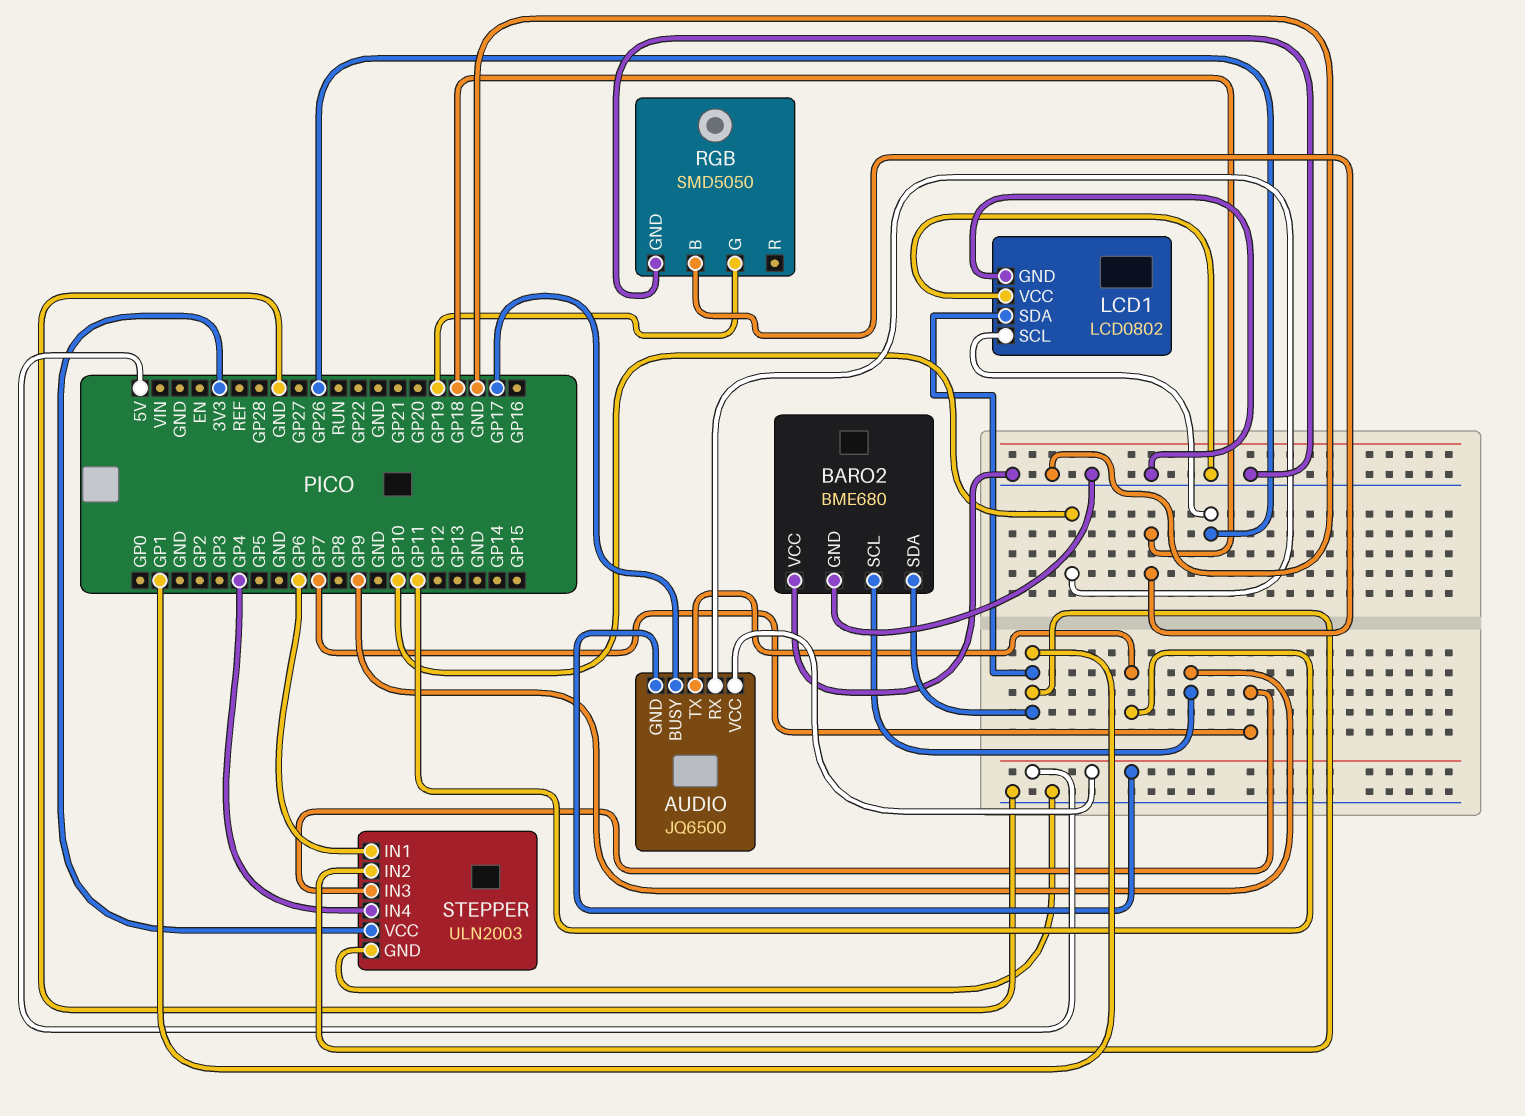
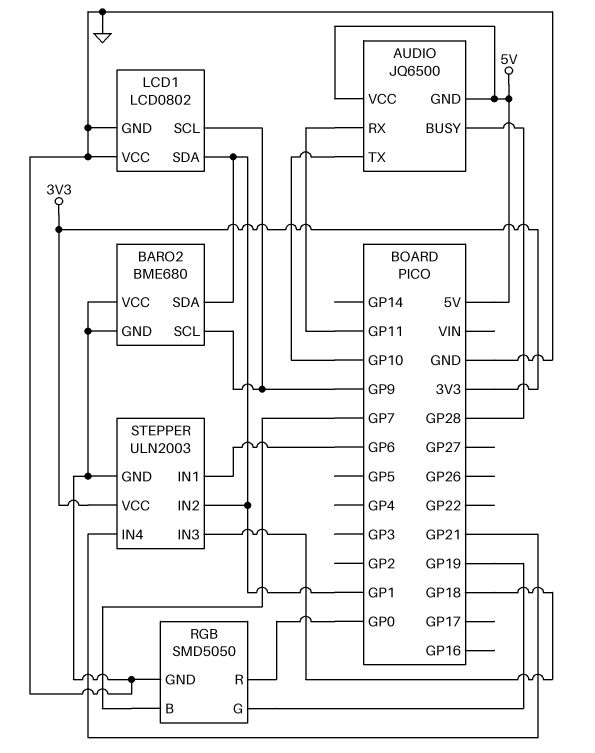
AUDIO pin BUSY: GP17 -> GP28
AUDIO pin RX: GP10 -> GP11
AUDIO pin TX: GP11 -> GP10
LCD1 pin SCL: GP26 -> GP9
RGB pin B: GP18 -> GP7
RGB pin R: none -> GP0
STEPPER pin IN3: GP7 -> GP18
STEPPER pin IN4: GP4 -> GP21

